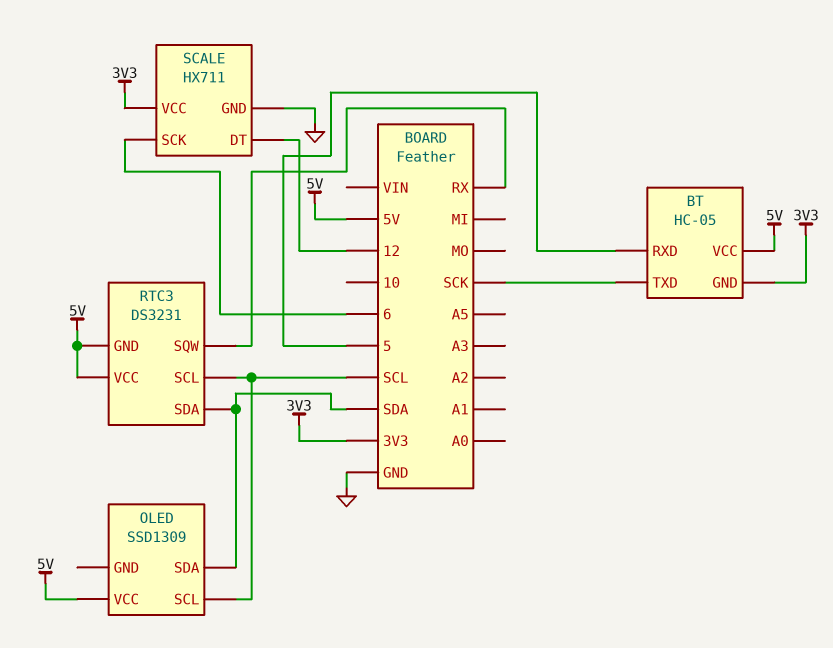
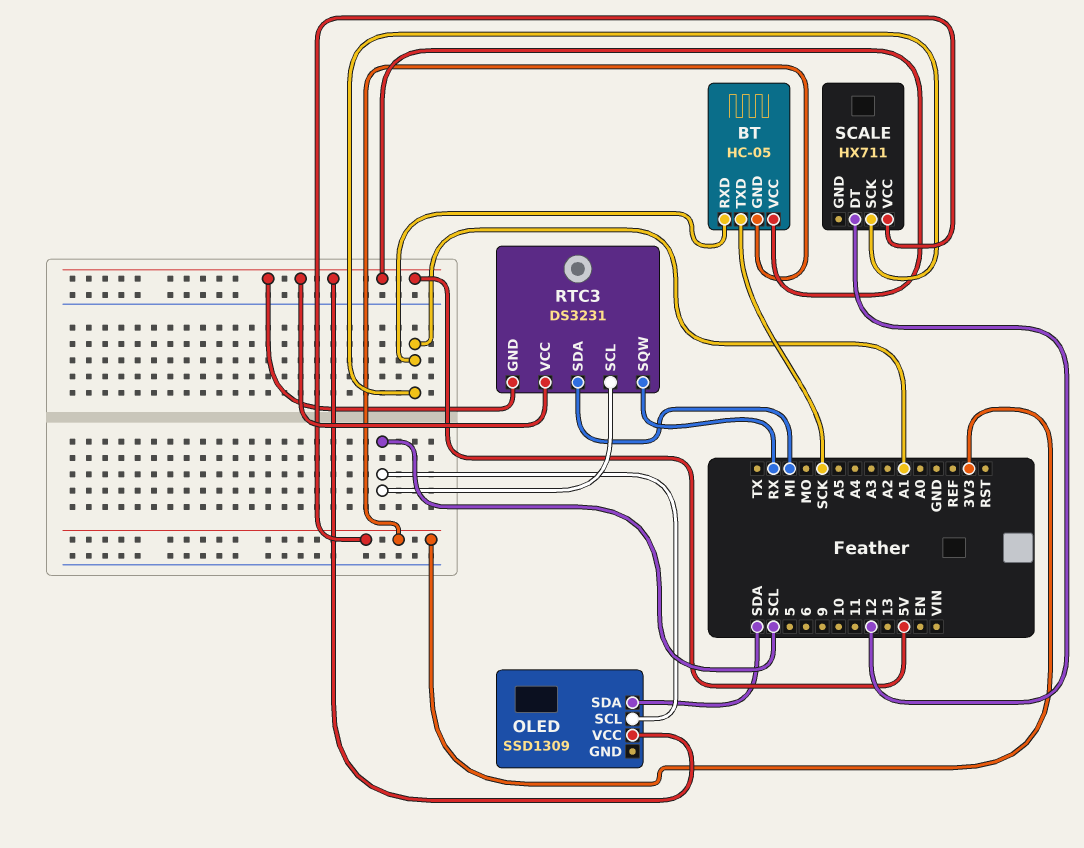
BT pin RXD: 5 -> A1
RTC3 pin SDA: SDA -> MI
SCALE pin GND: GND -> none
SCALE pin SCK: 6 -> A1

